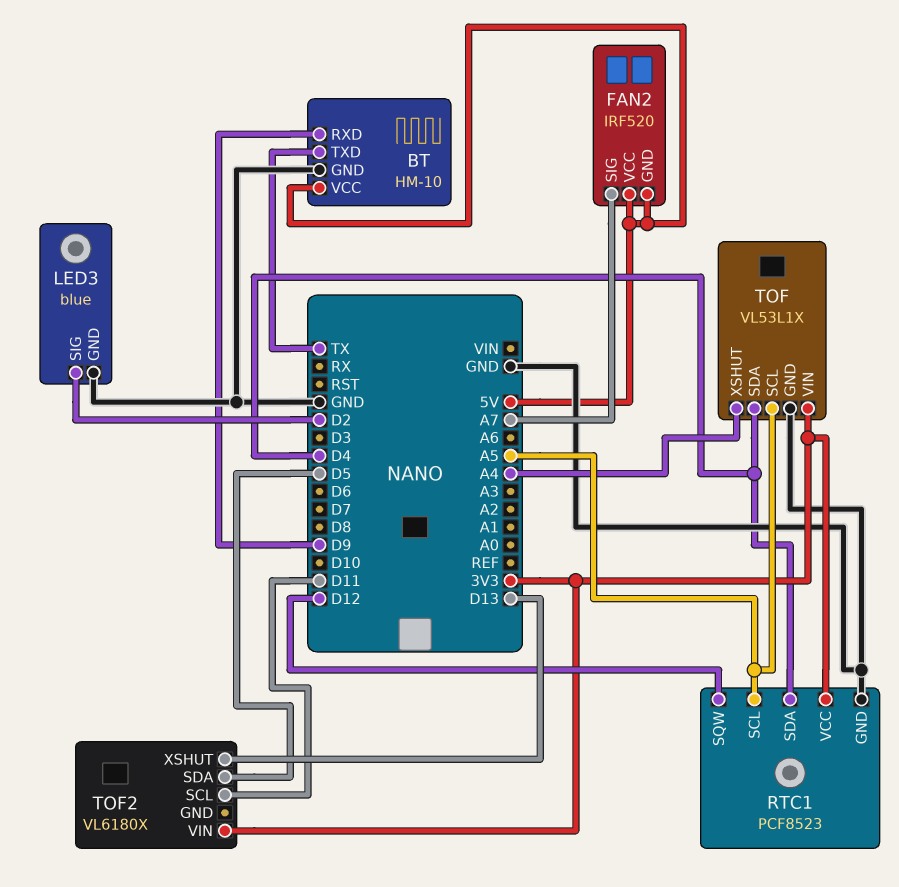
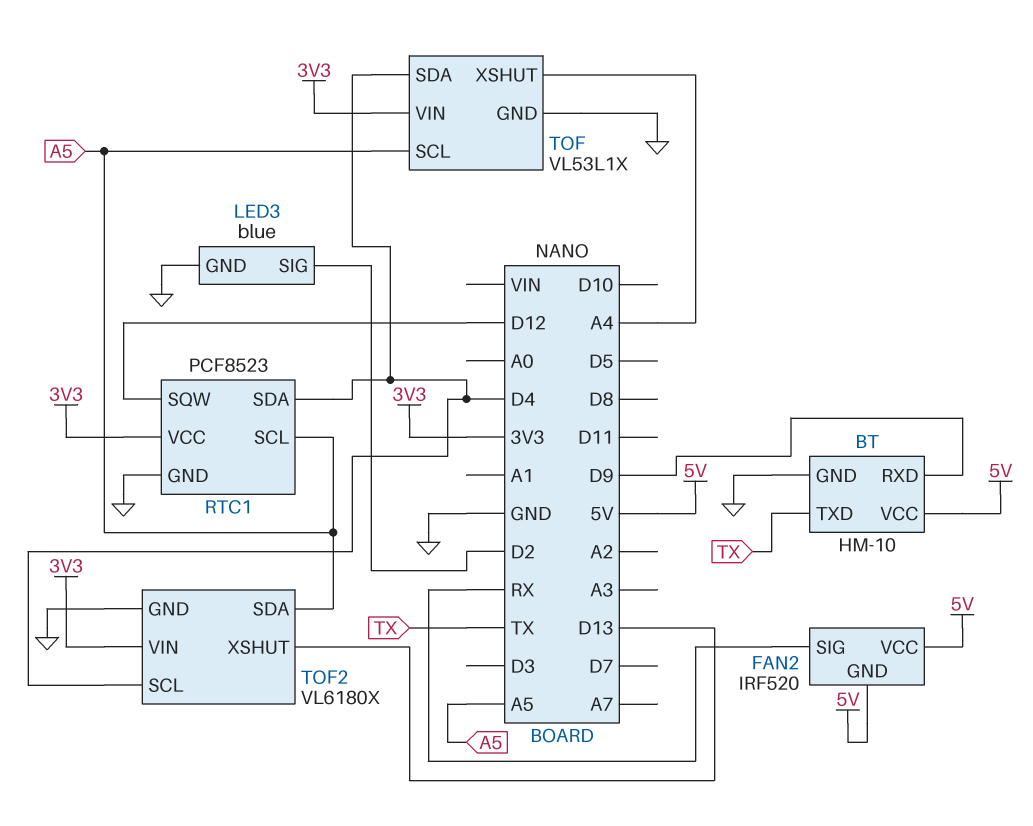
FAN2 pin SIG: A7 -> RX
TOF2 pin GND: none -> GND
TOF2 pin SCL: D11 -> D4
TOF2 pin SDA: D5 -> A5

